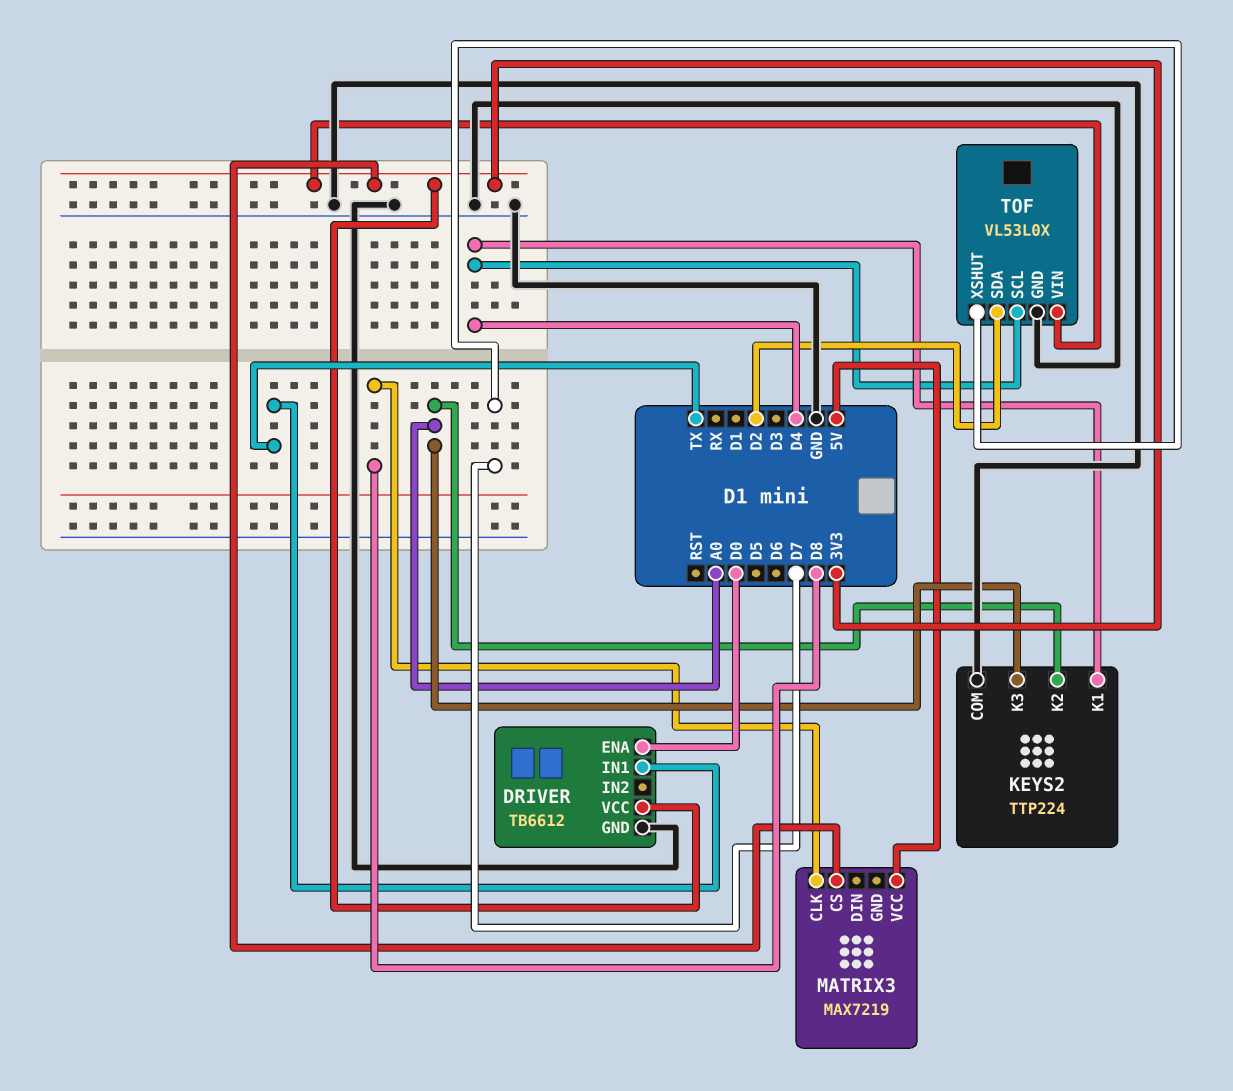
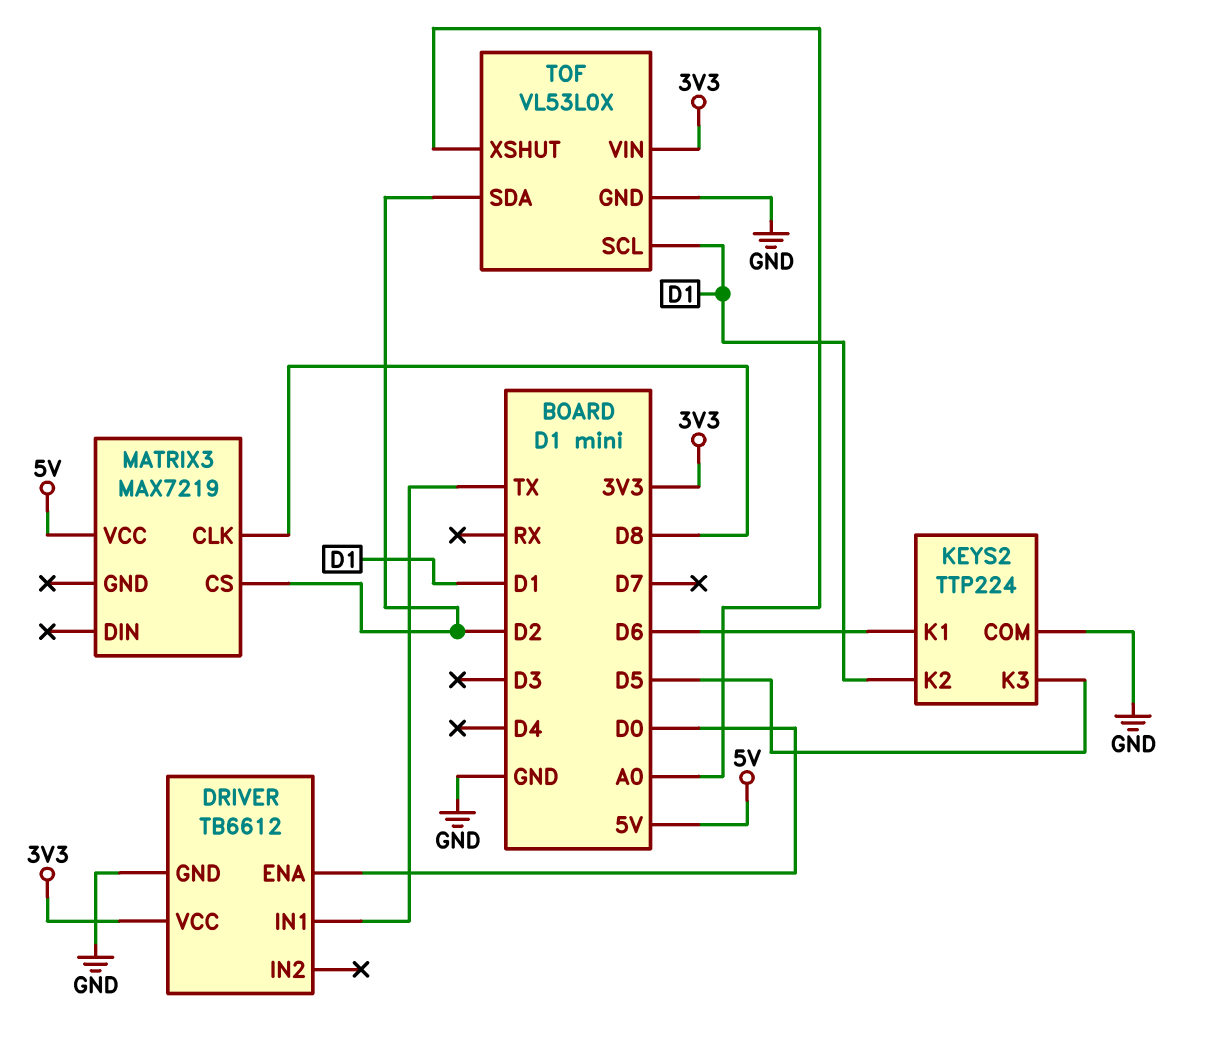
KEYS2 pin K1: D4 -> D6
KEYS2 pin K2: A0 -> D1
KEYS2 pin K3: A0 -> D5
MATRIX3 pin CS: 3V3 -> D2
TOF pin SCL: D4 -> D1
TOF pin XSHUT: D7 -> A0

